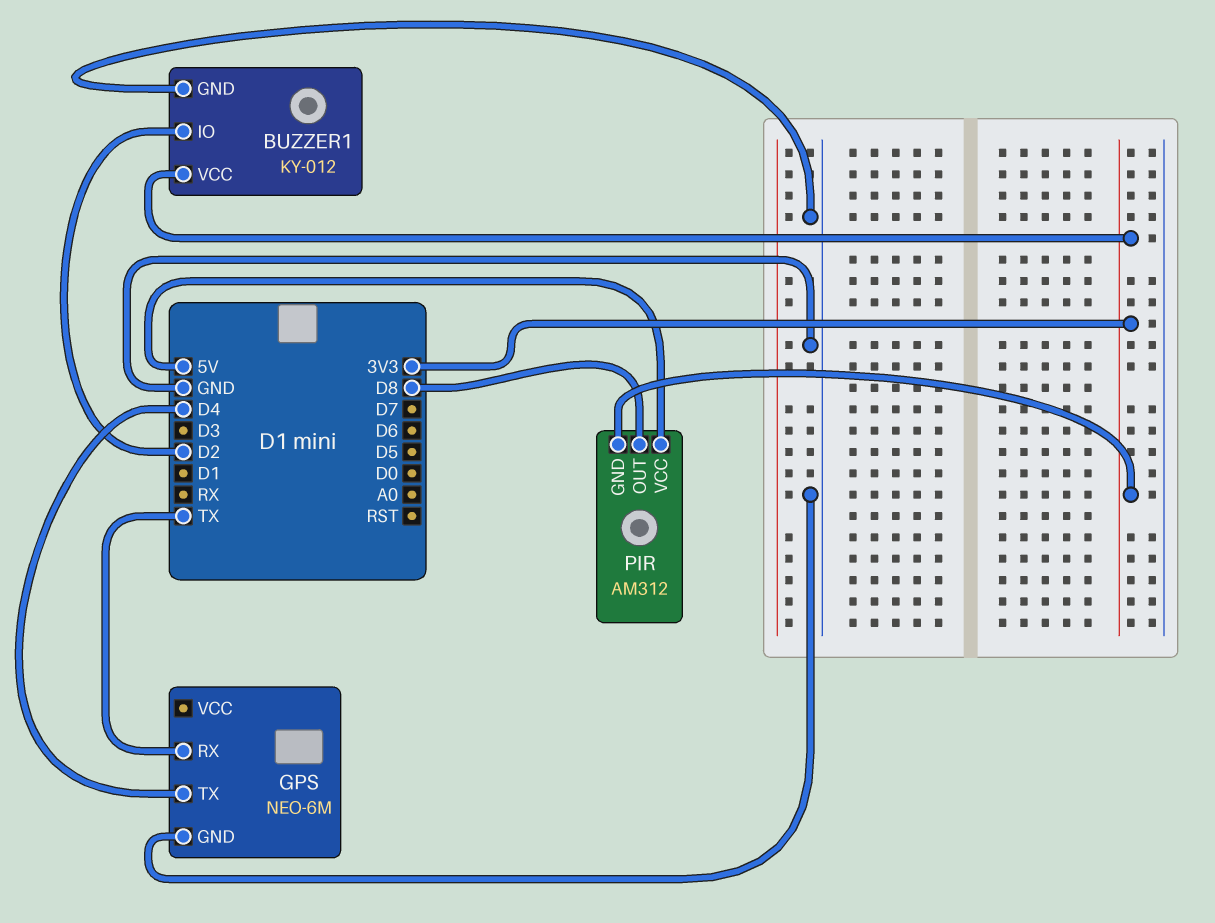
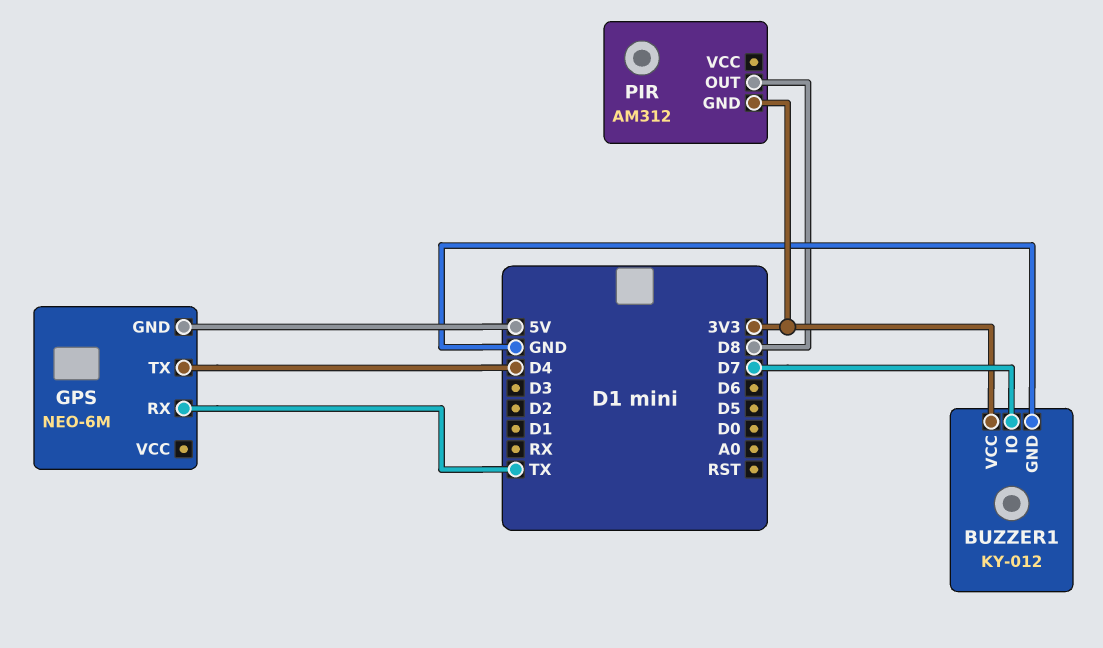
BUZZER1 pin IO: D2 -> D7
GPS pin GND: GND -> 5V
PIR pin VCC: 5V -> none

